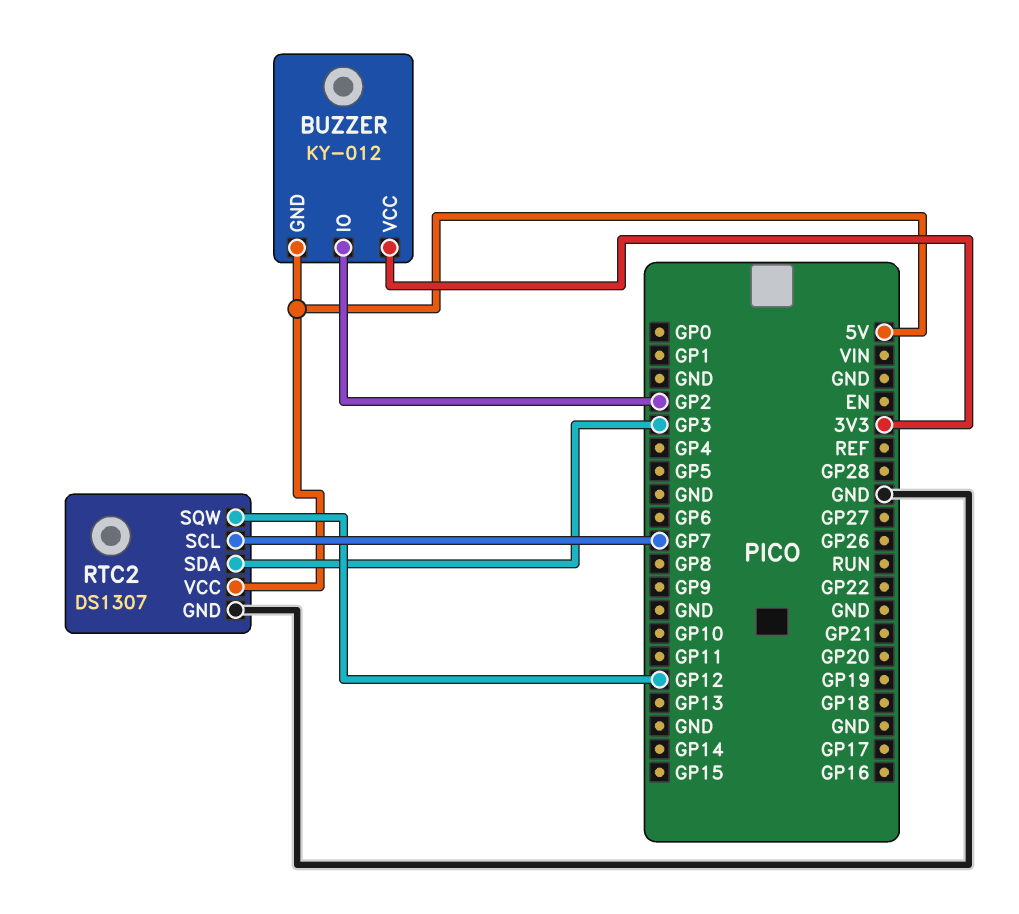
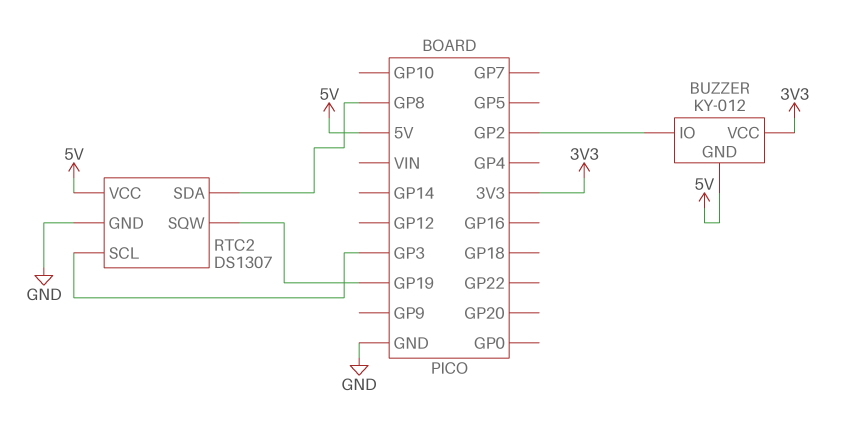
RTC2 pin SCL: GP7 -> GP3
RTC2 pin SDA: GP3 -> GP8
RTC2 pin SQW: GP12 -> GP19

